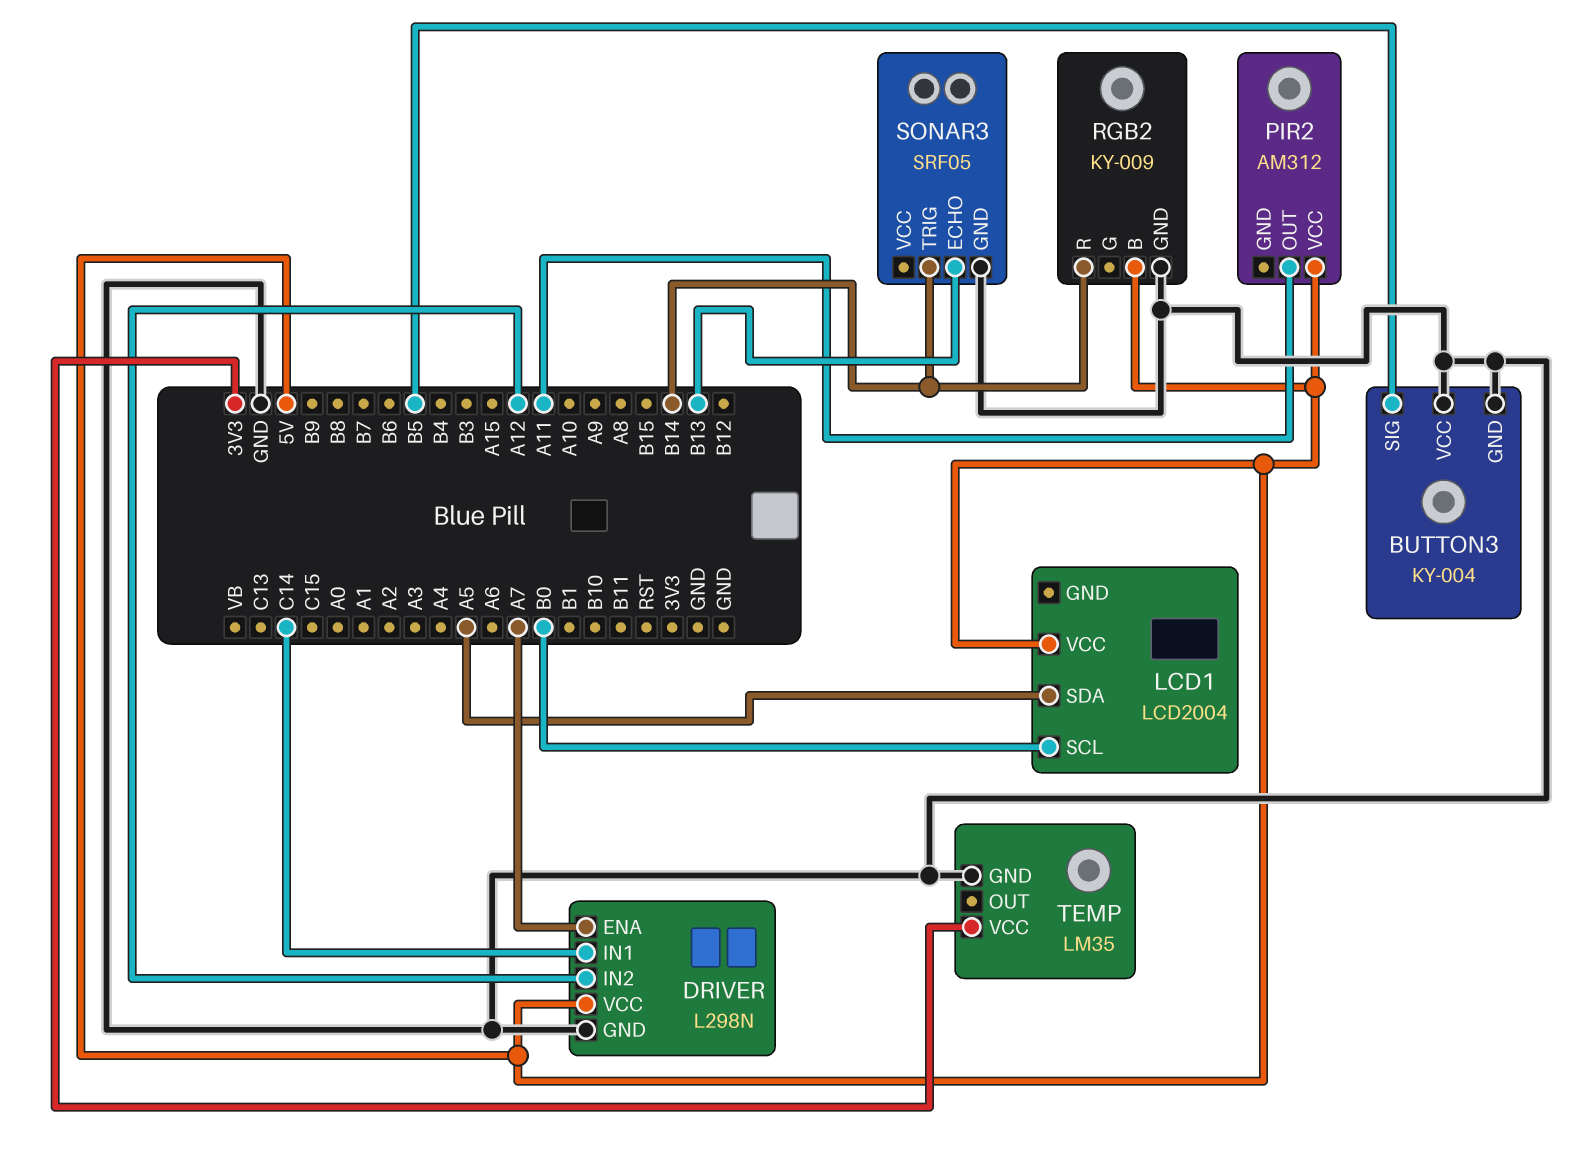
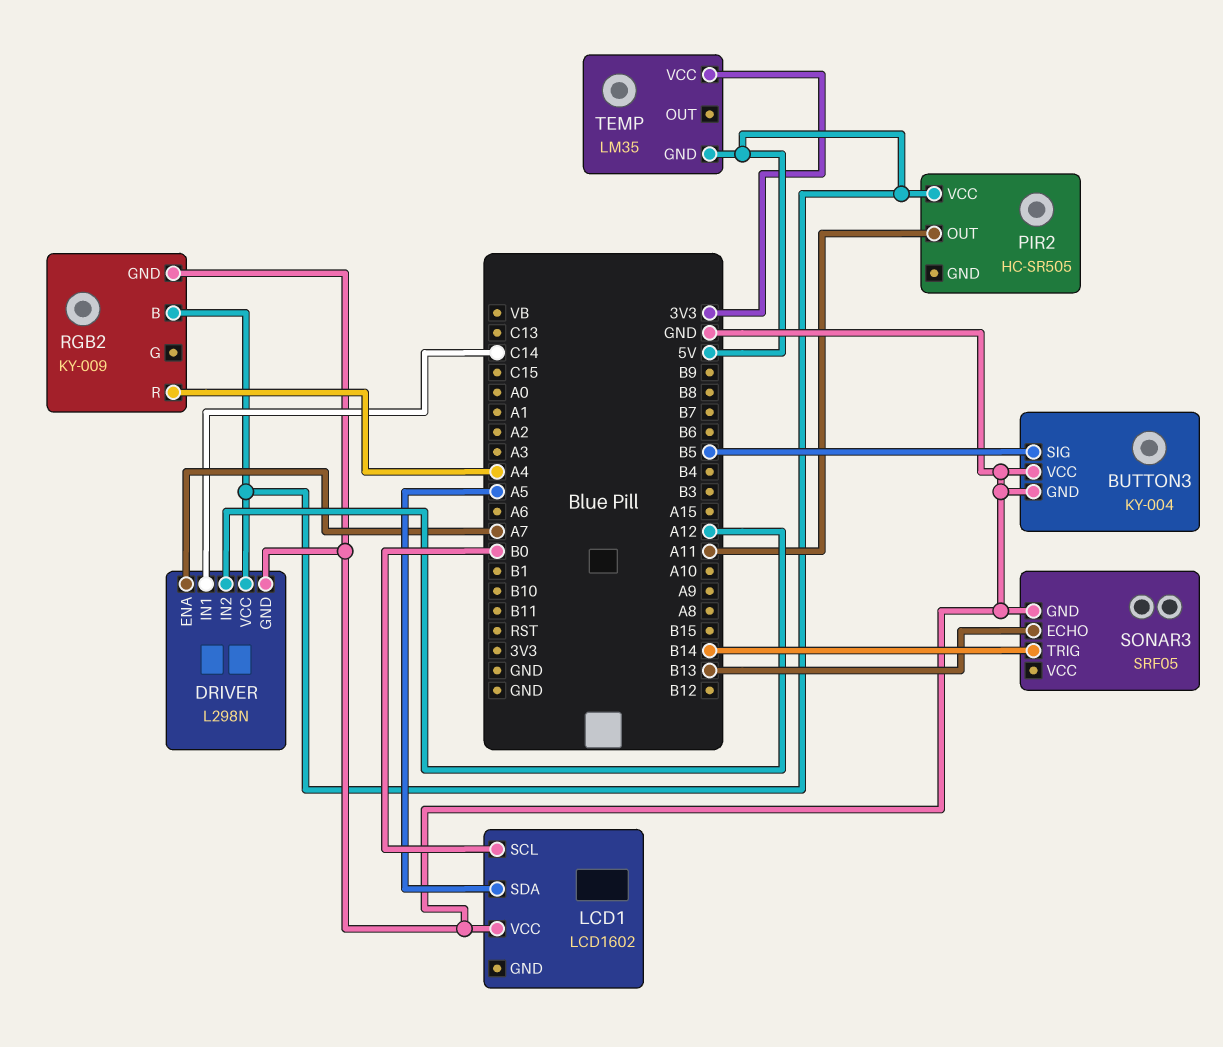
LCD1: LCD2004 -> LCD1602
LCD1 pin VCC: 5V -> GND
PIR2: AM312 -> HC-SR505
RGB2 pin R: B14 -> A4
TEMP pin GND: GND -> 5V

